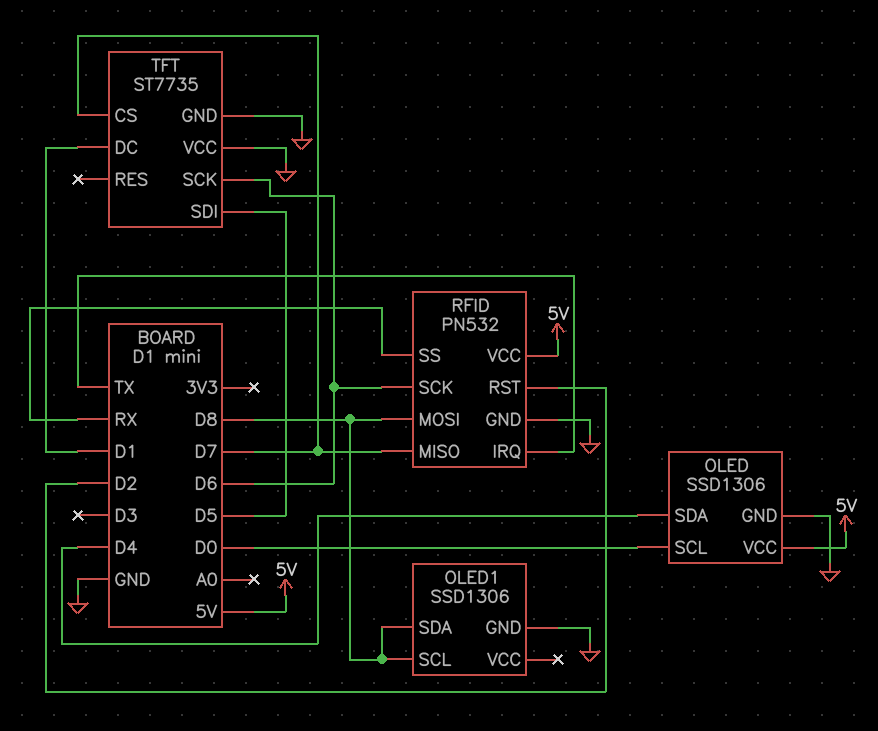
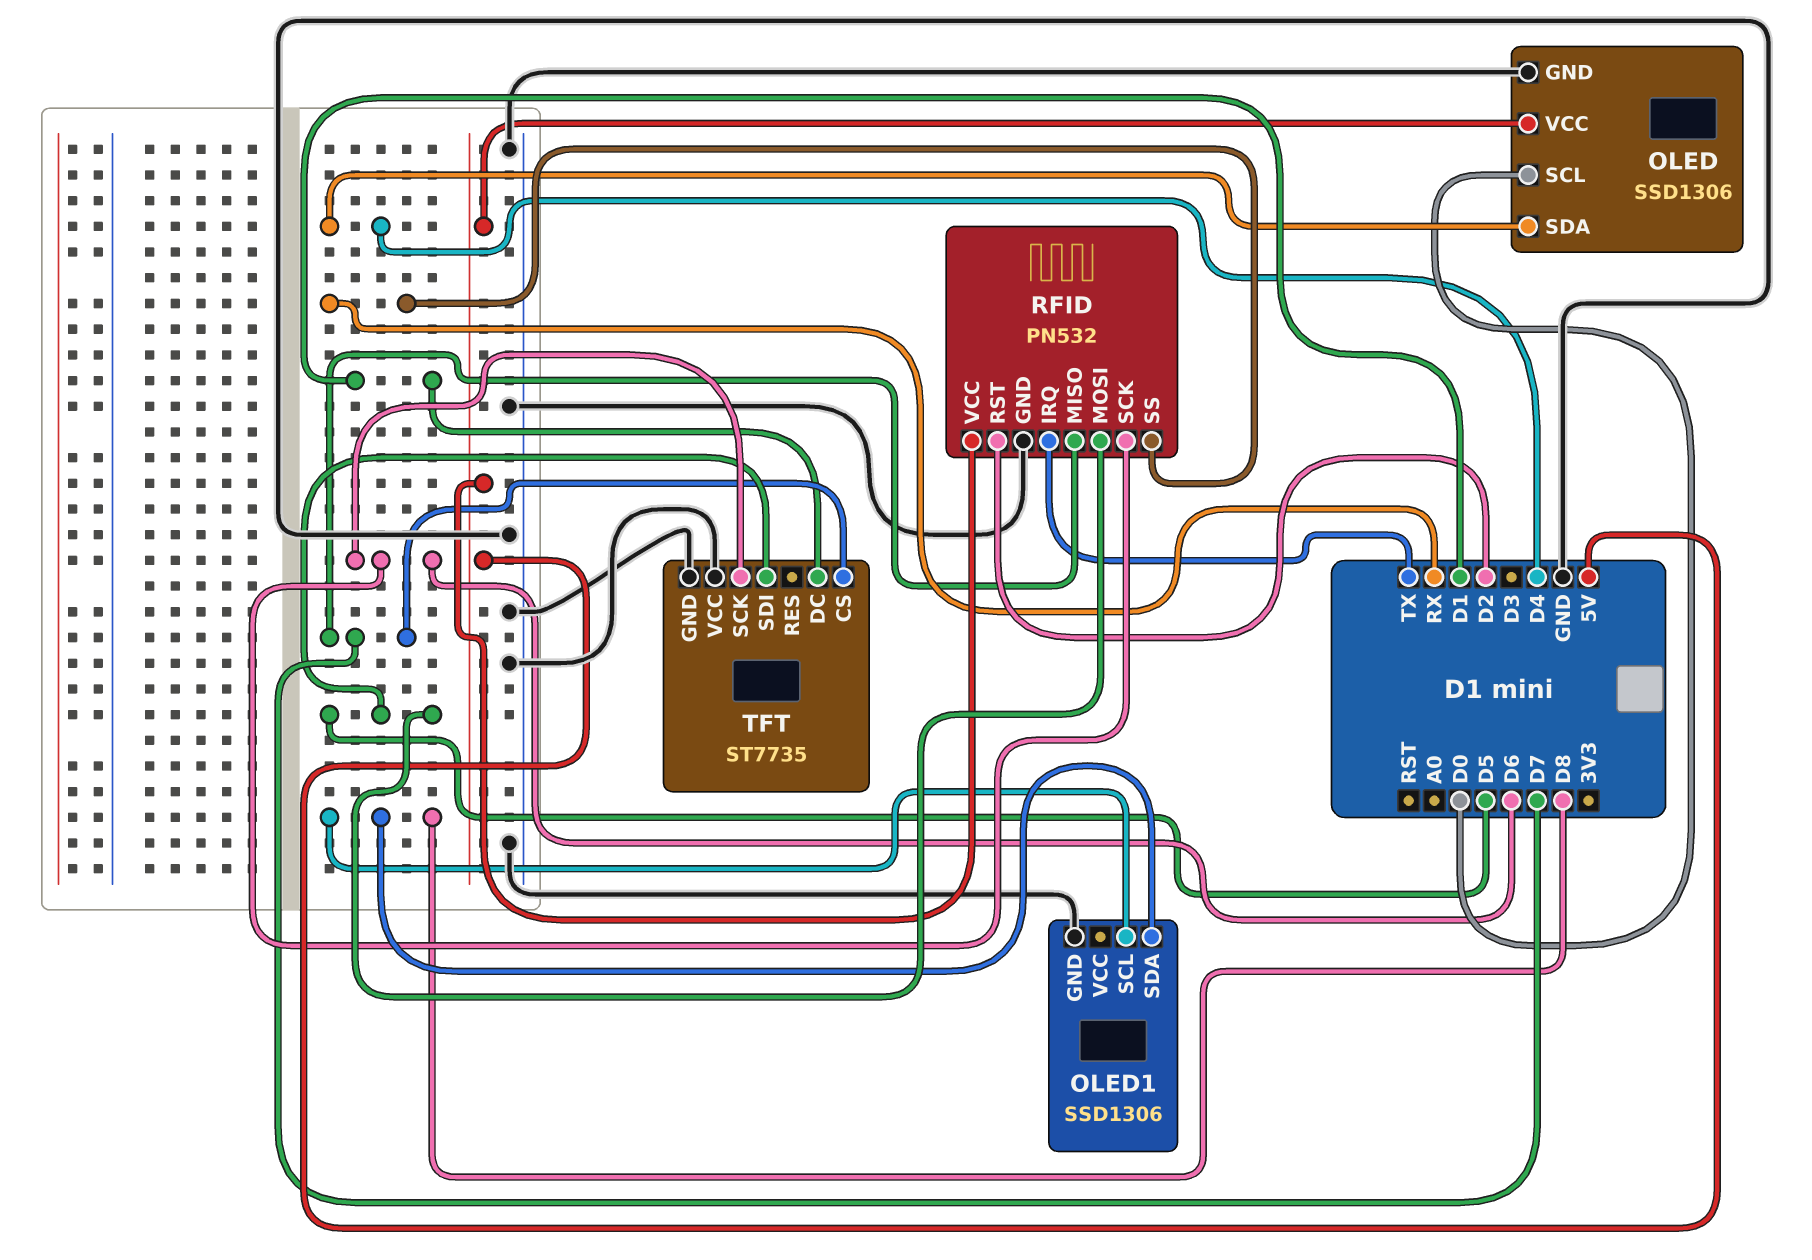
RFID pin MOSI: D8 -> D5

